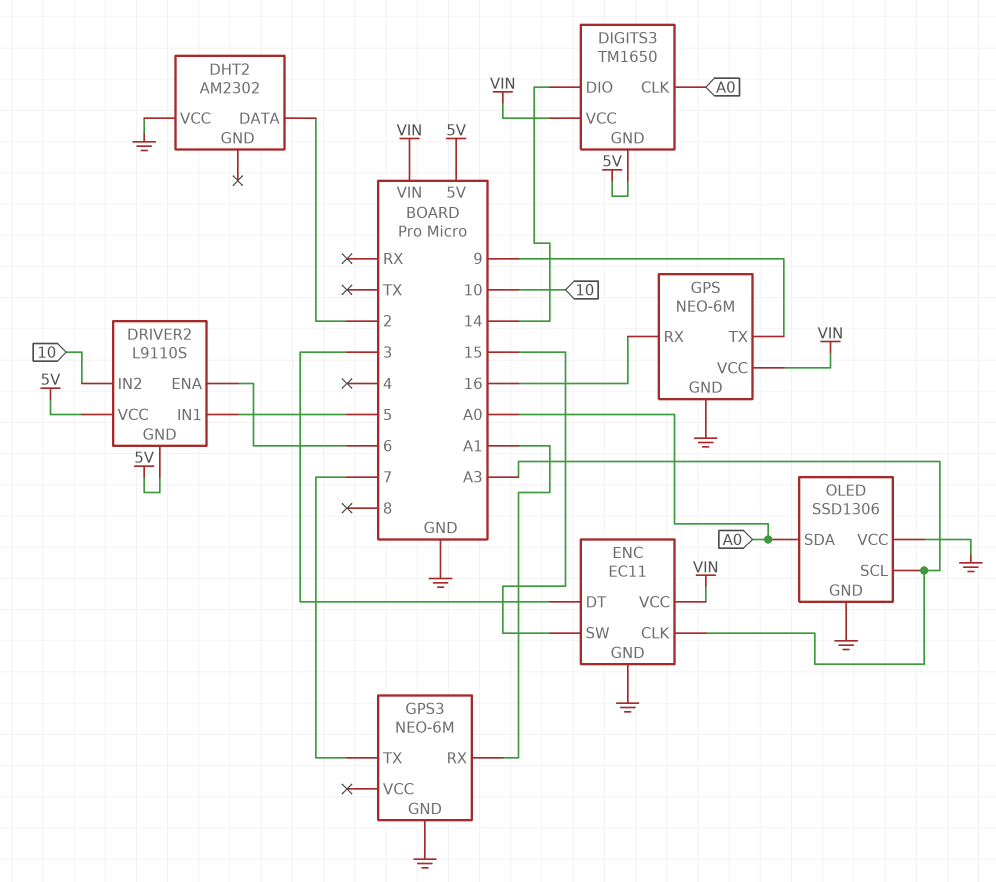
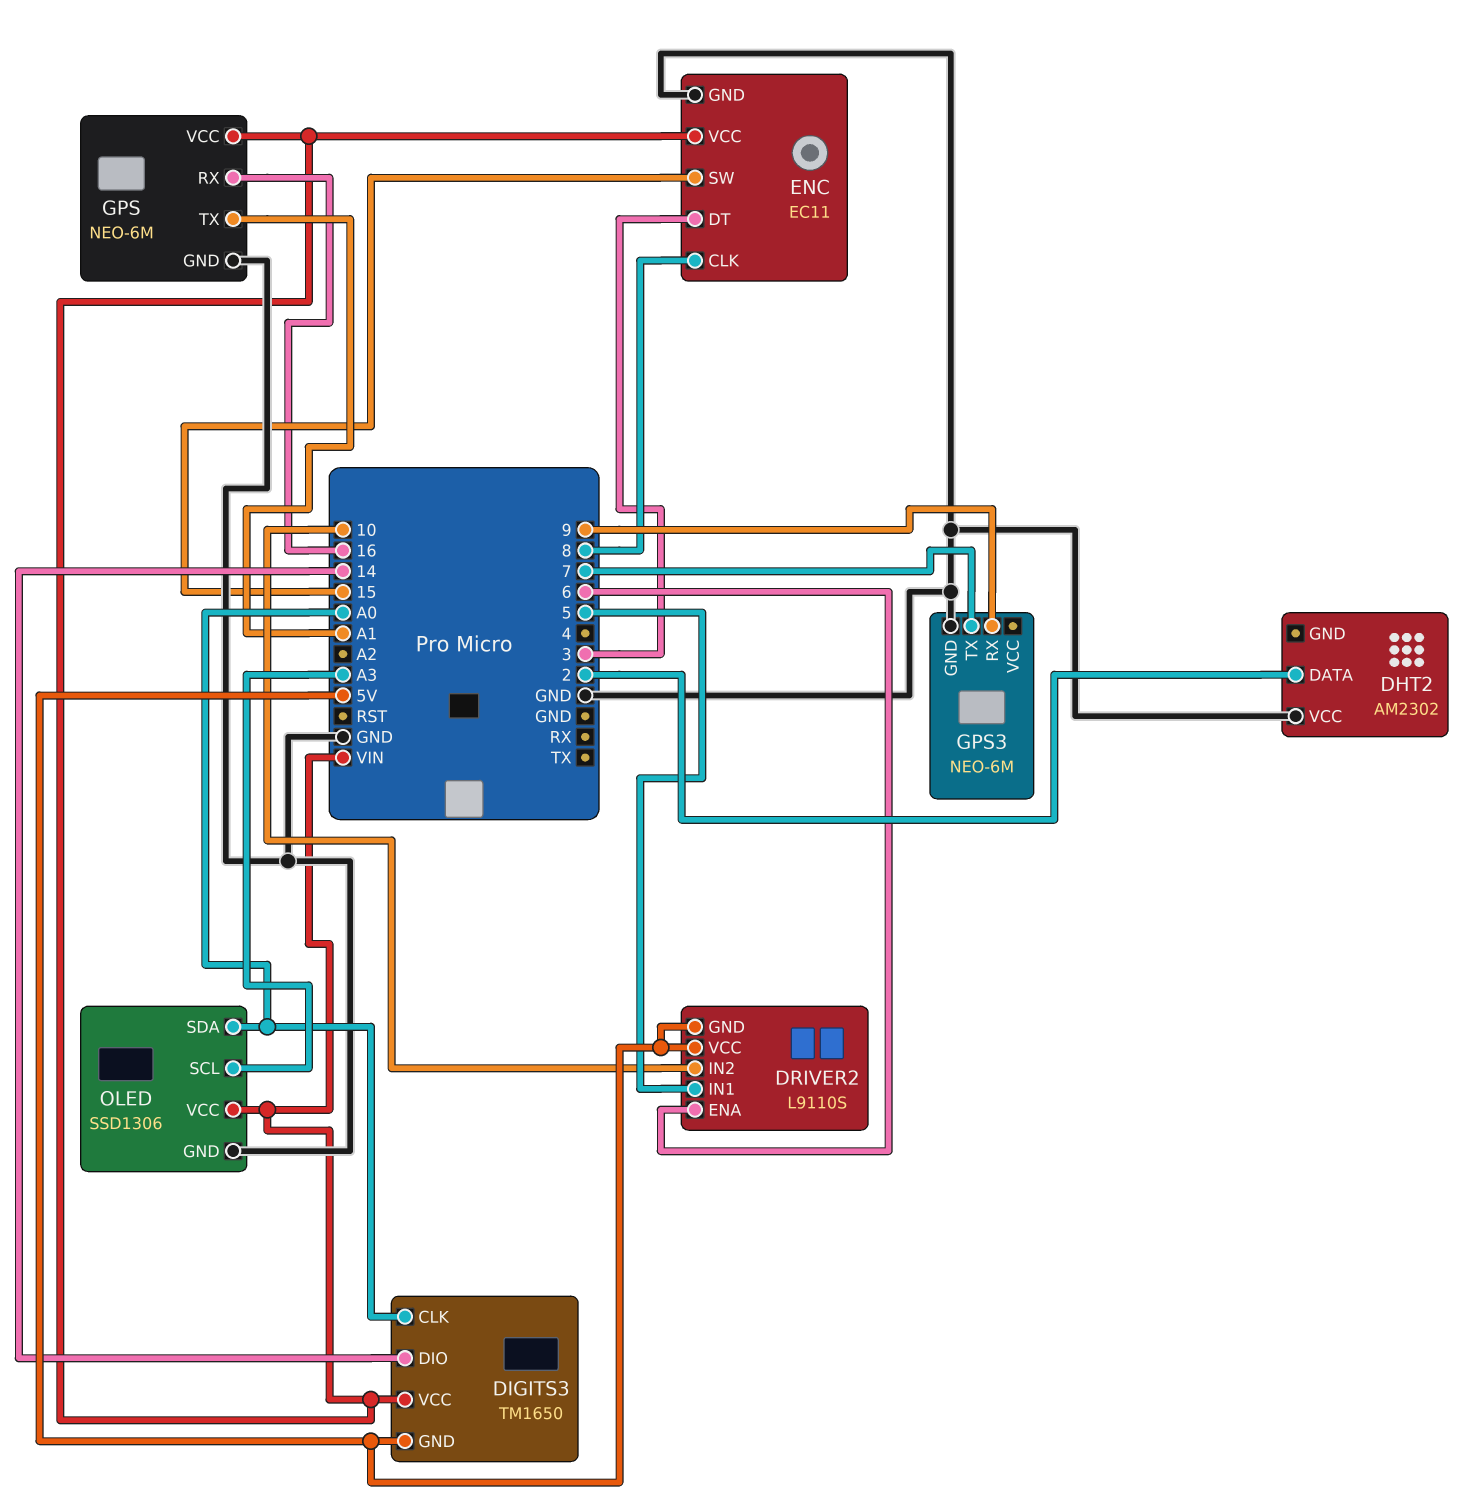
ENC pin CLK: A3 -> 8
GPS pin TX: 9 -> A1
GPS3 pin RX: A1 -> 9
OLED pin VCC: GND -> VIN

